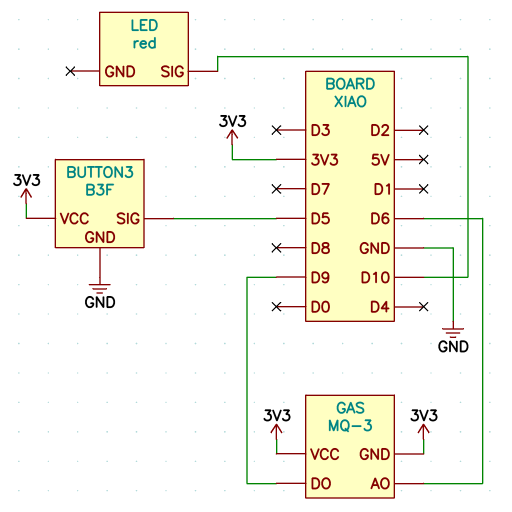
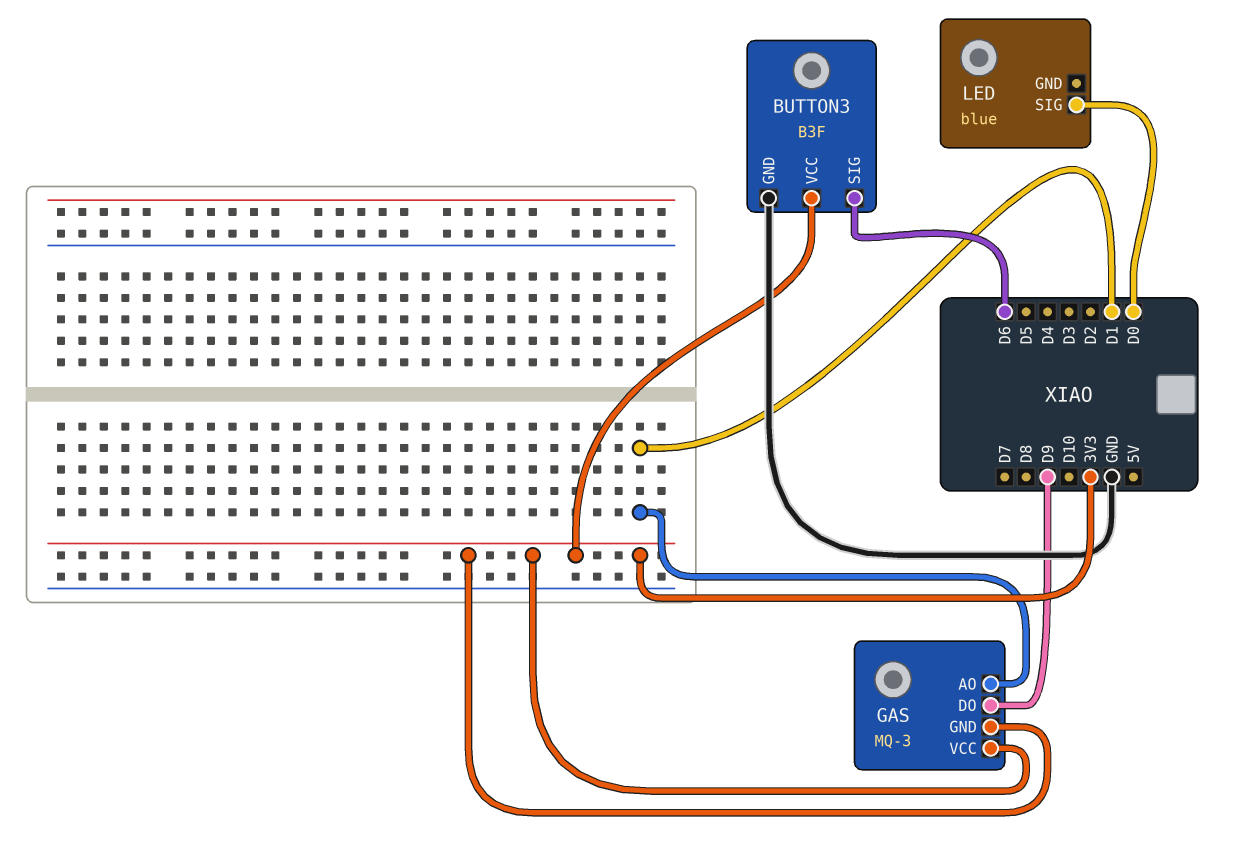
BUTTON3 pin SIG: D5 -> D6
GAS pin AO: D6 -> D1
LED: red -> blue
LED pin SIG: D10 -> D0

